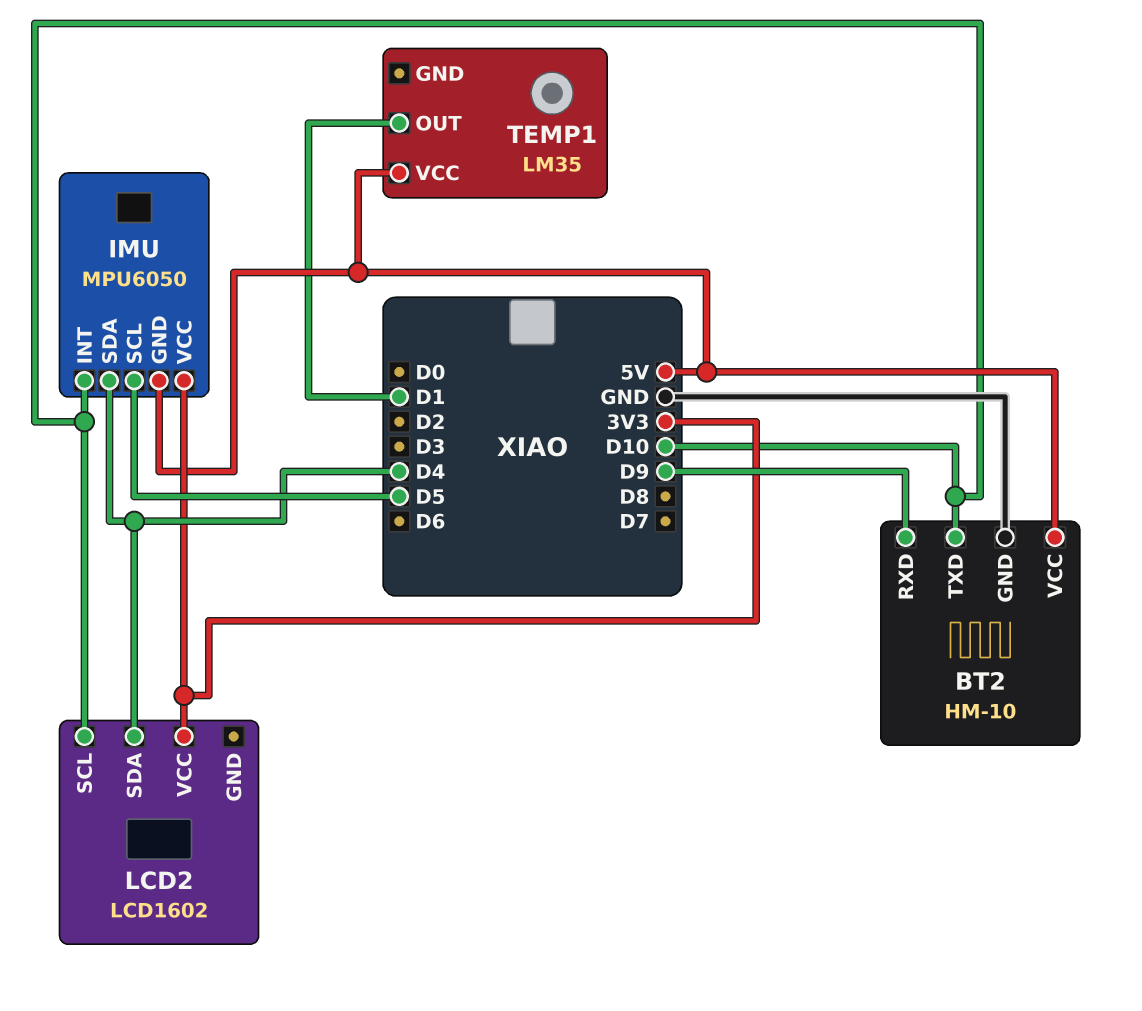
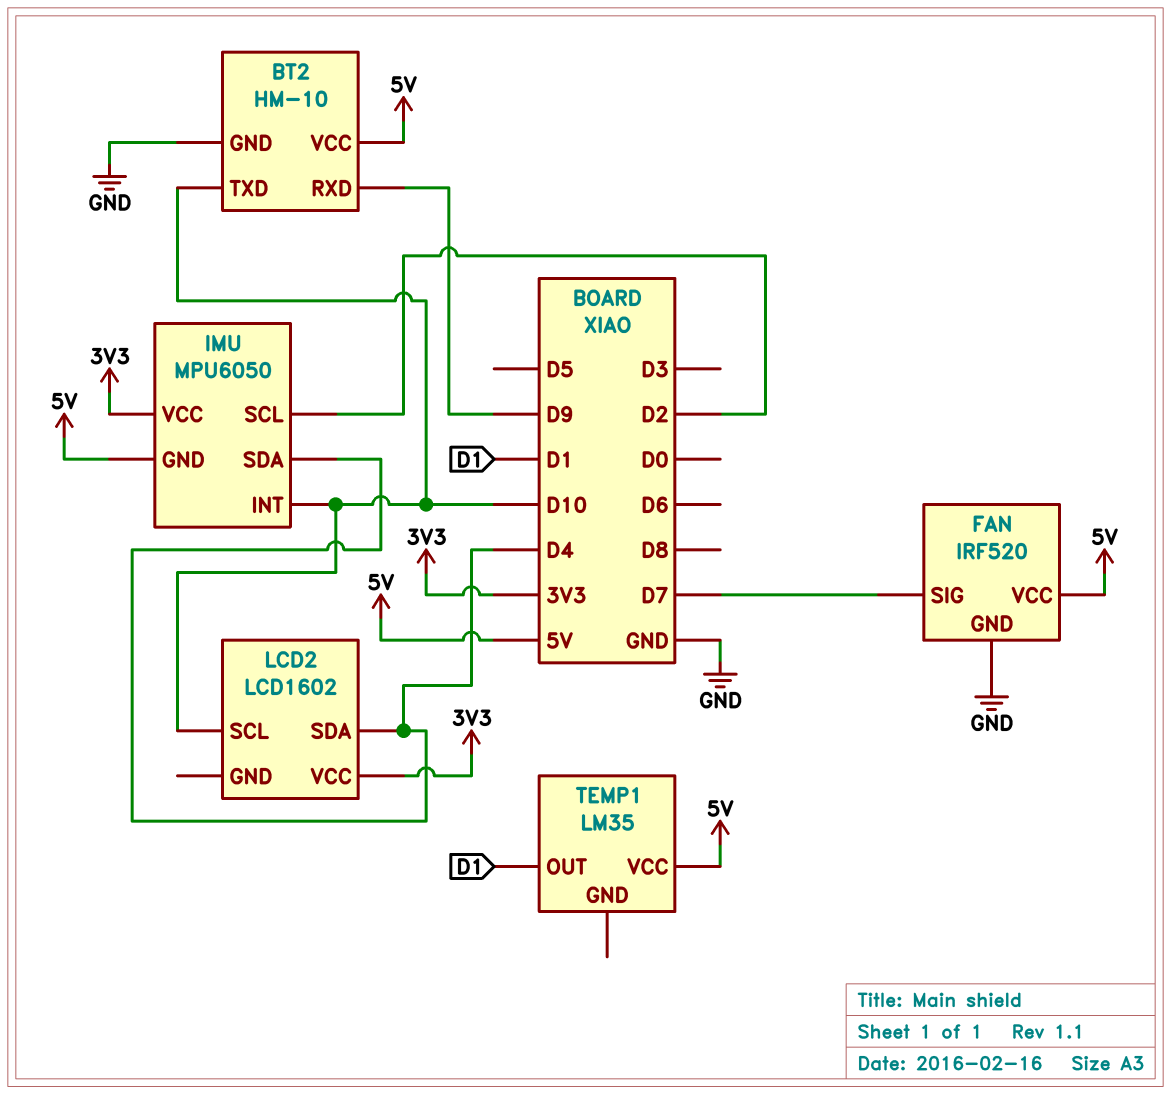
FAN: none -> IRF520
FAN pin GND: none -> GND
FAN pin SIG: none -> D7
FAN pin VCC: none -> 5V
IMU pin SCL: D5 -> D2

